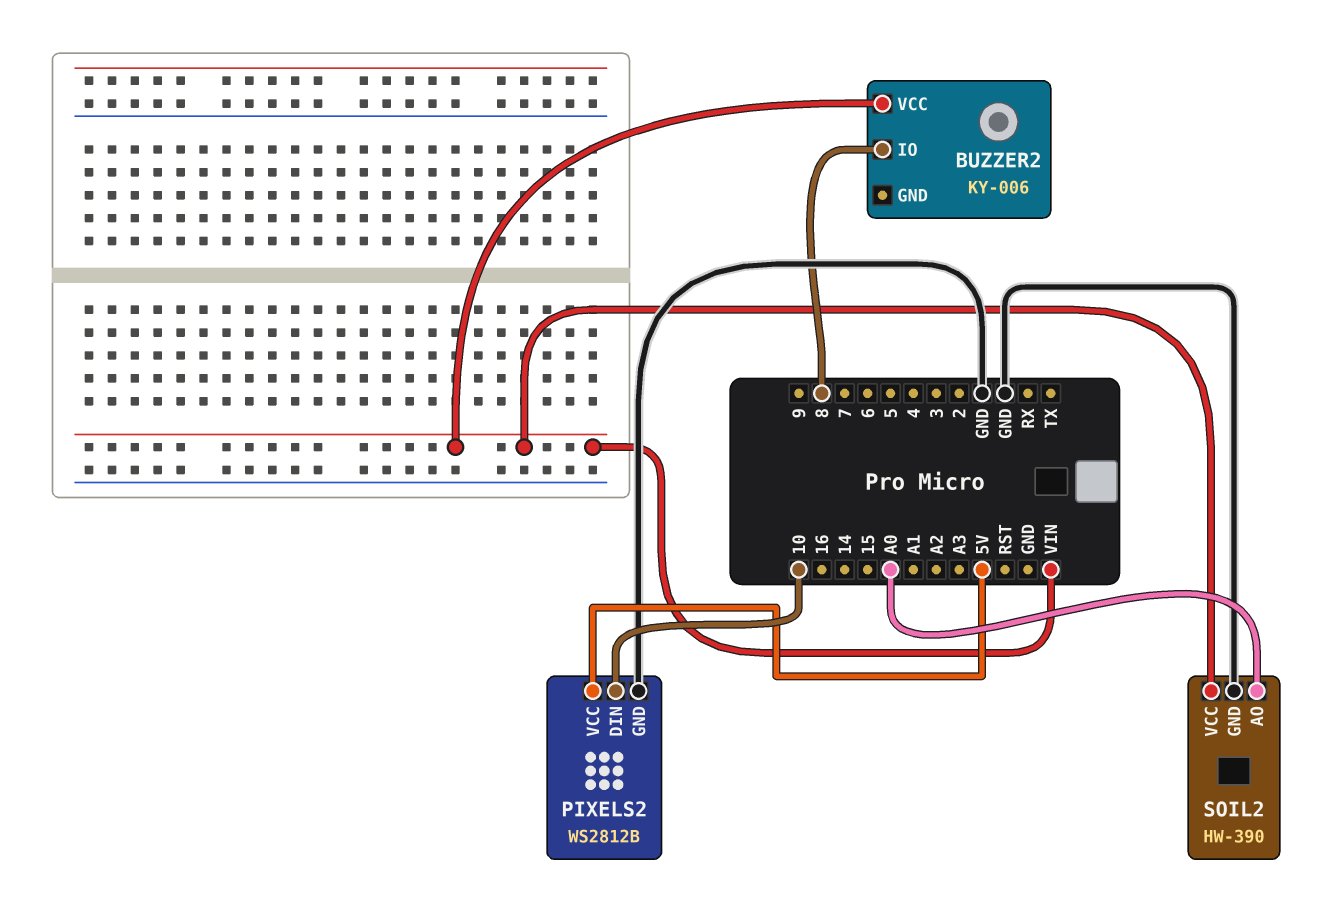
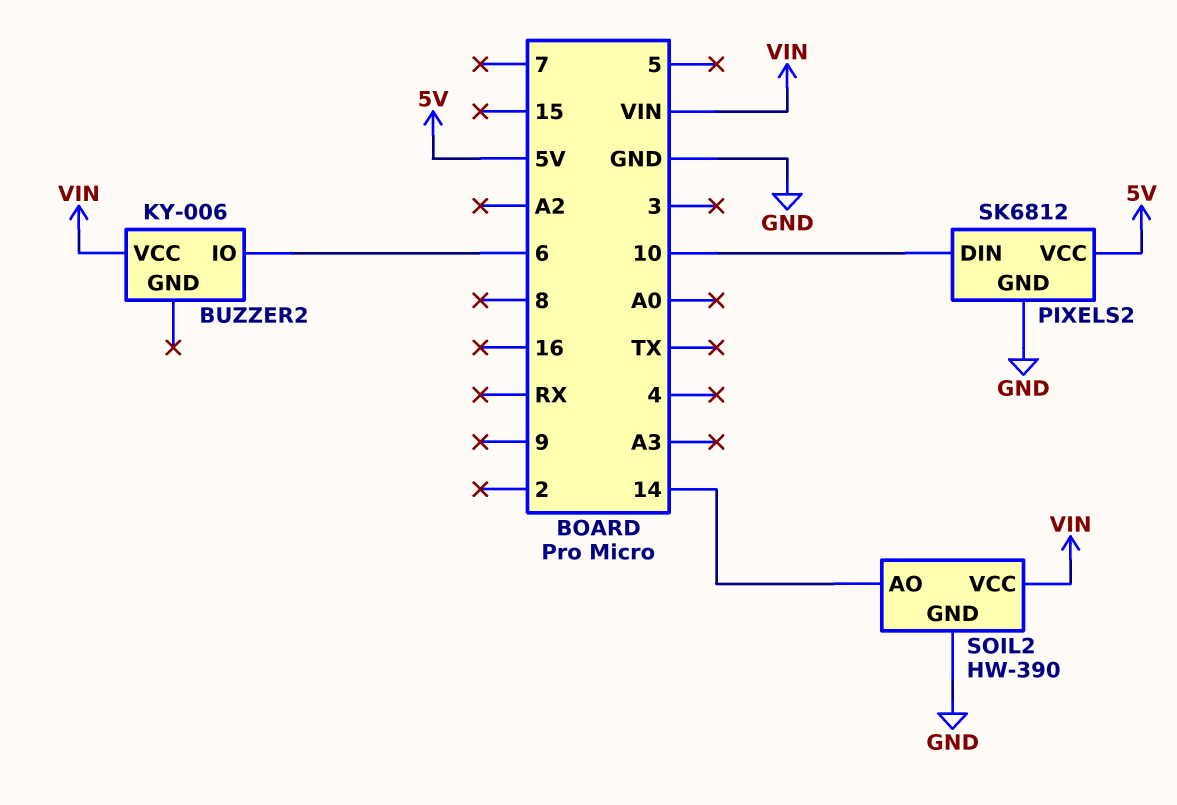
BUZZER2 pin IO: 8 -> 6
PIXELS2: WS2812B -> SK6812
SOIL2 pin AO: A0 -> 14

